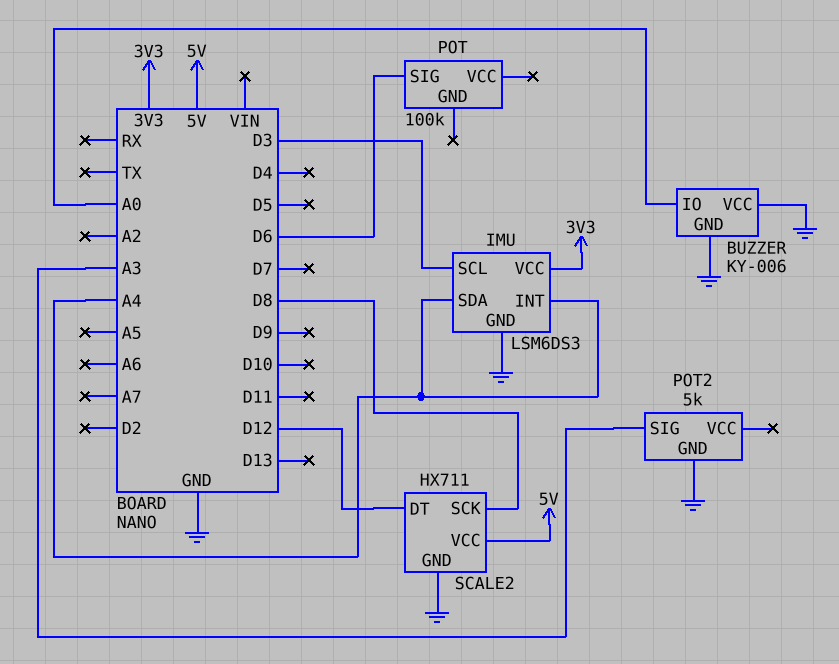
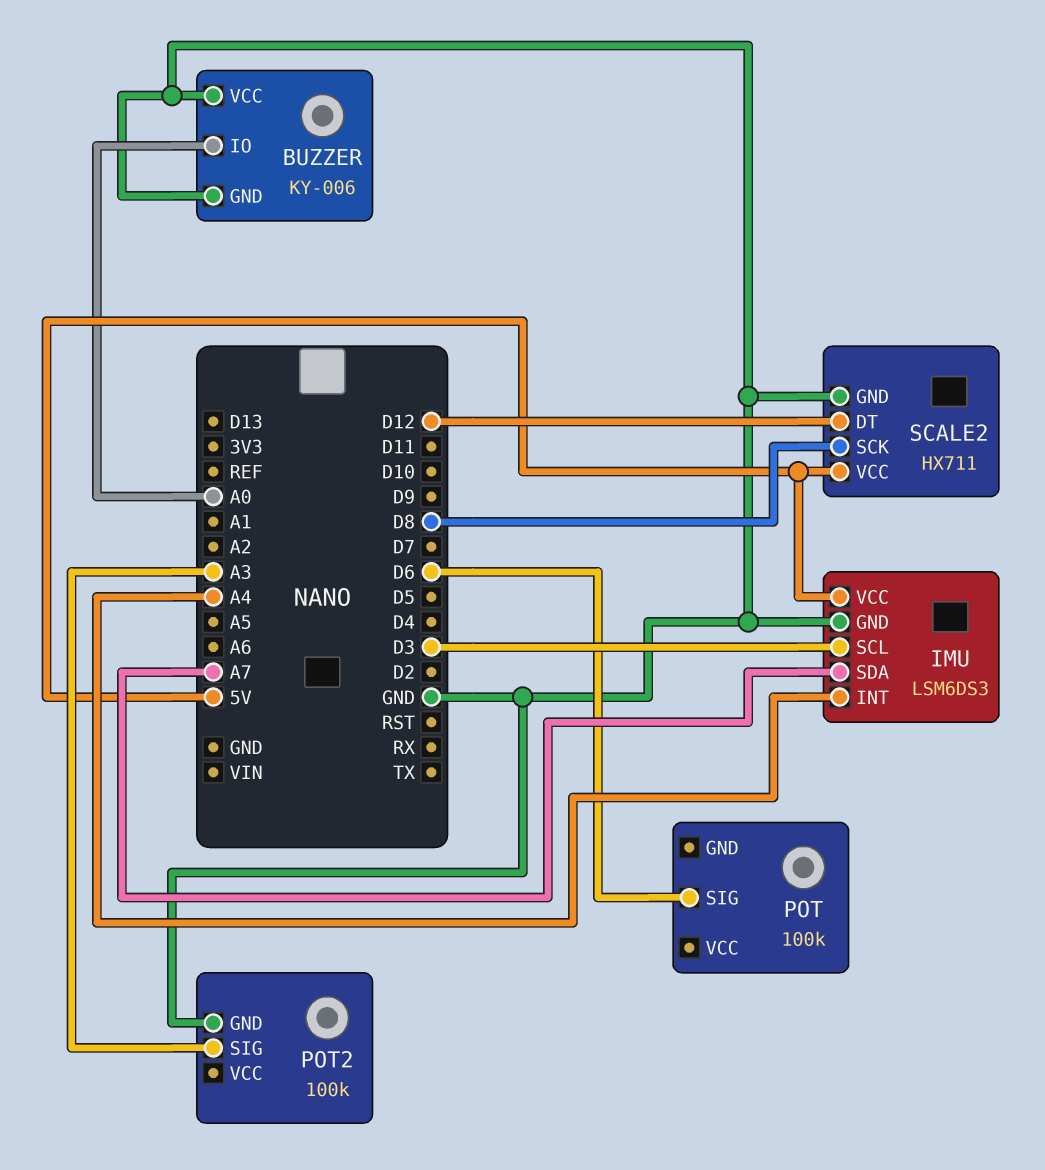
IMU pin SDA: A4 -> A7
IMU pin VCC: 3V3 -> 5V
POT2: 5k -> 100k

